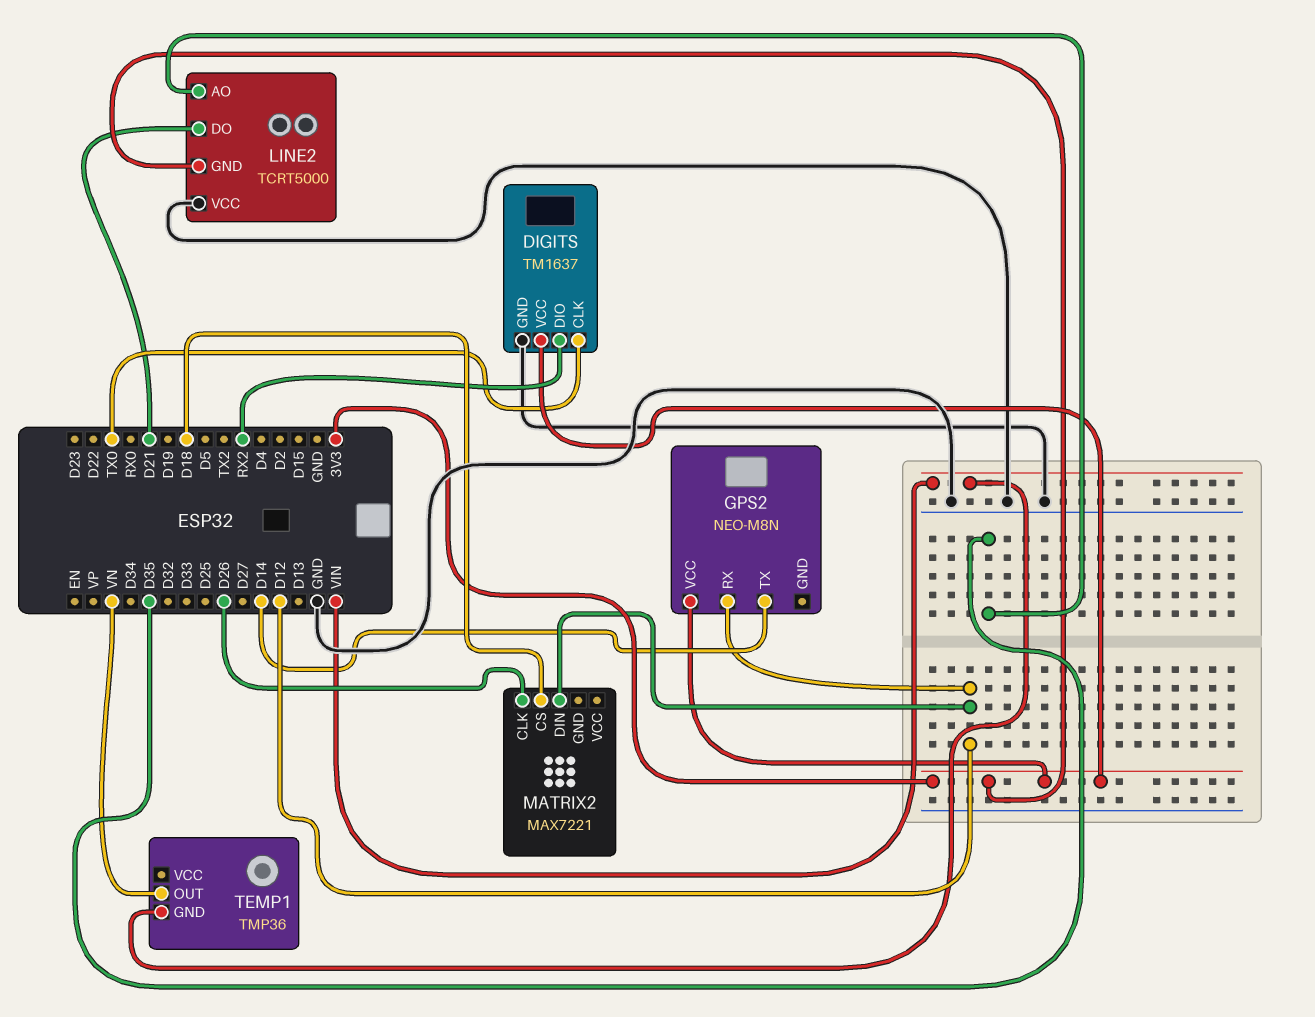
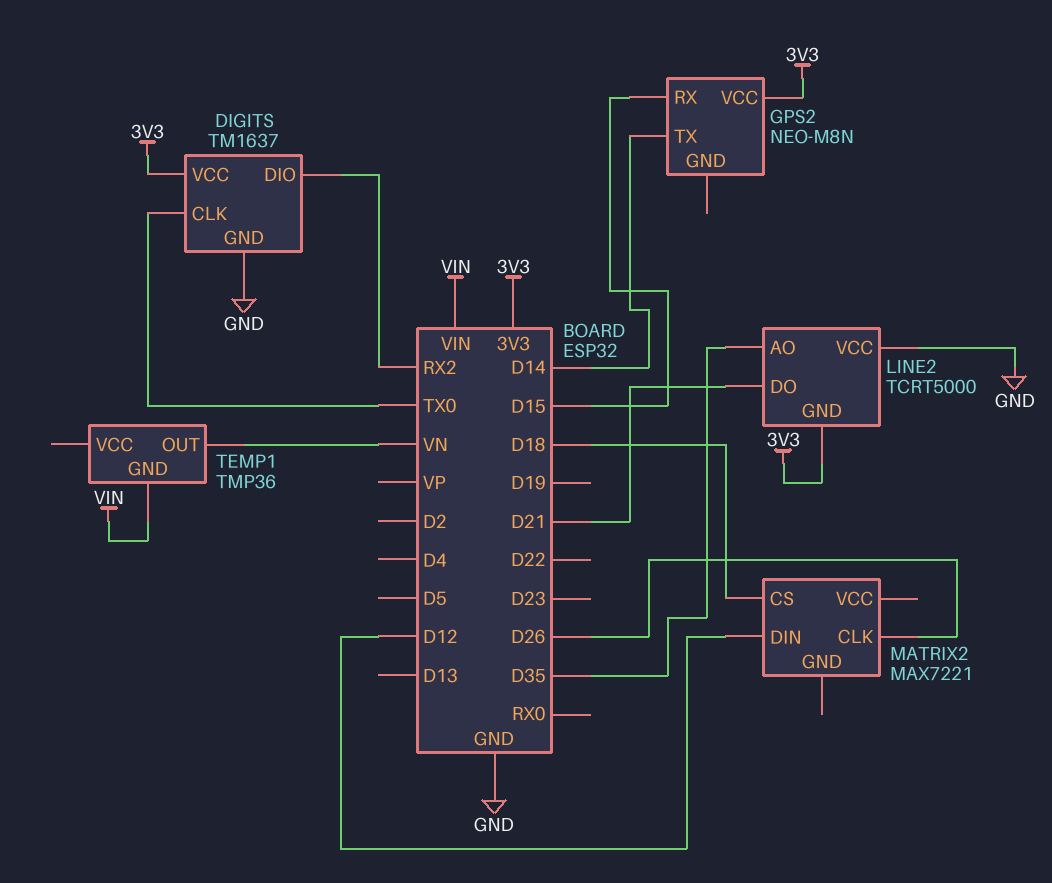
GPS2 pin RX: D12 -> D15

